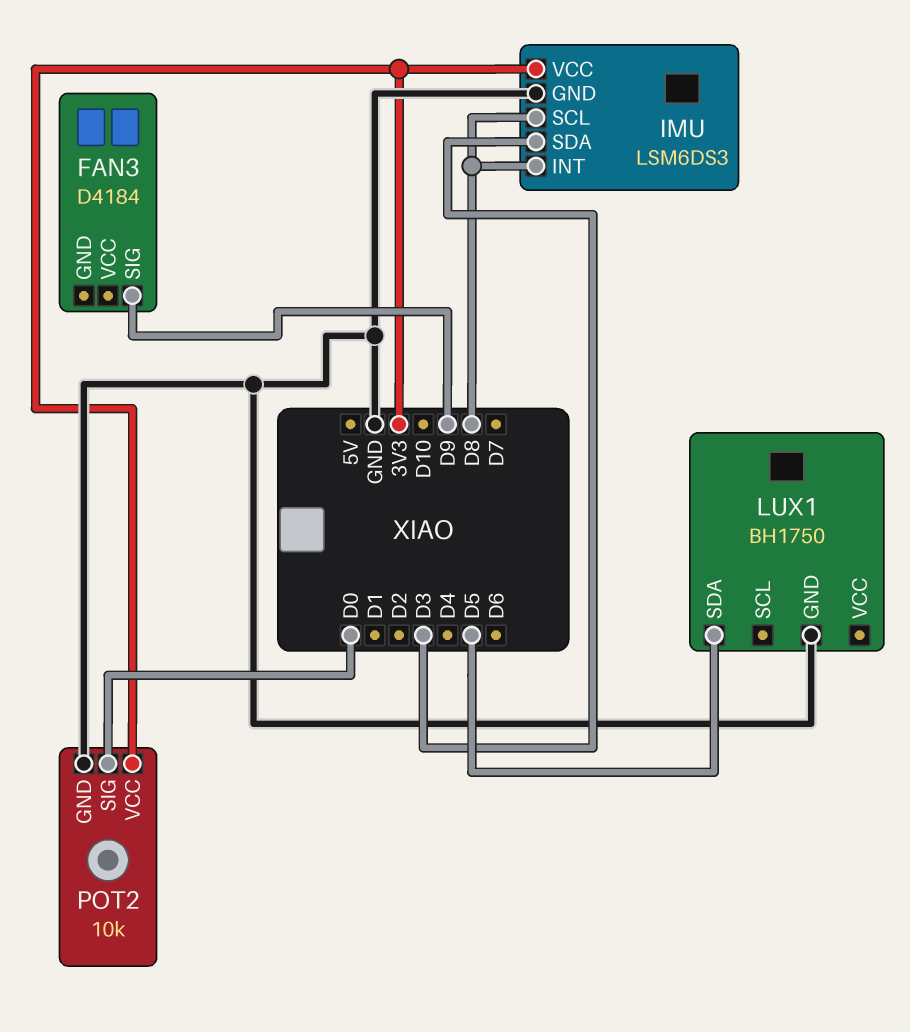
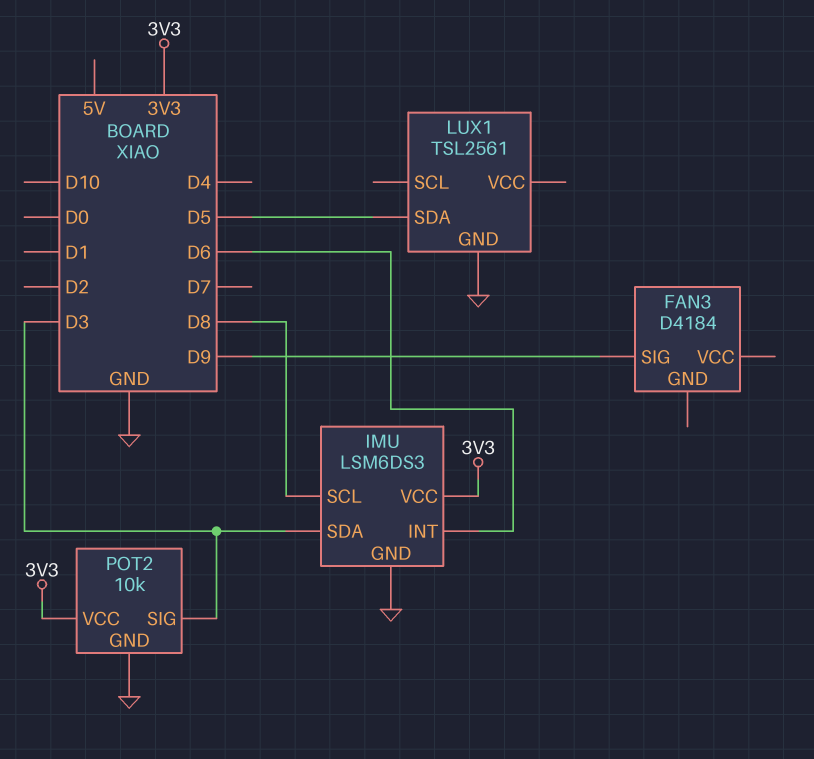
IMU pin INT: D8 -> D6
LUX1: BH1750 -> TSL2561
POT2 pin SIG: D0 -> D3

